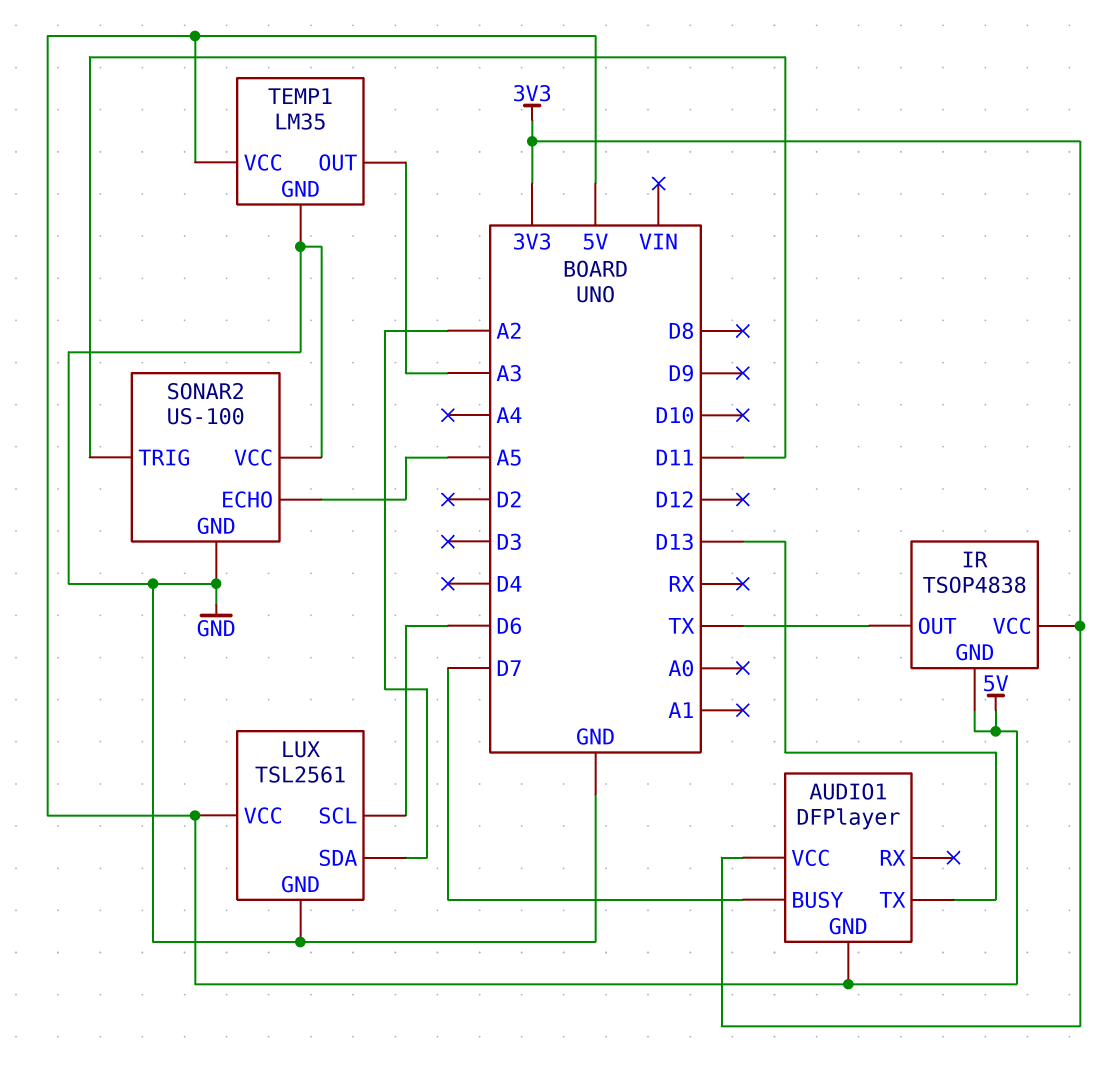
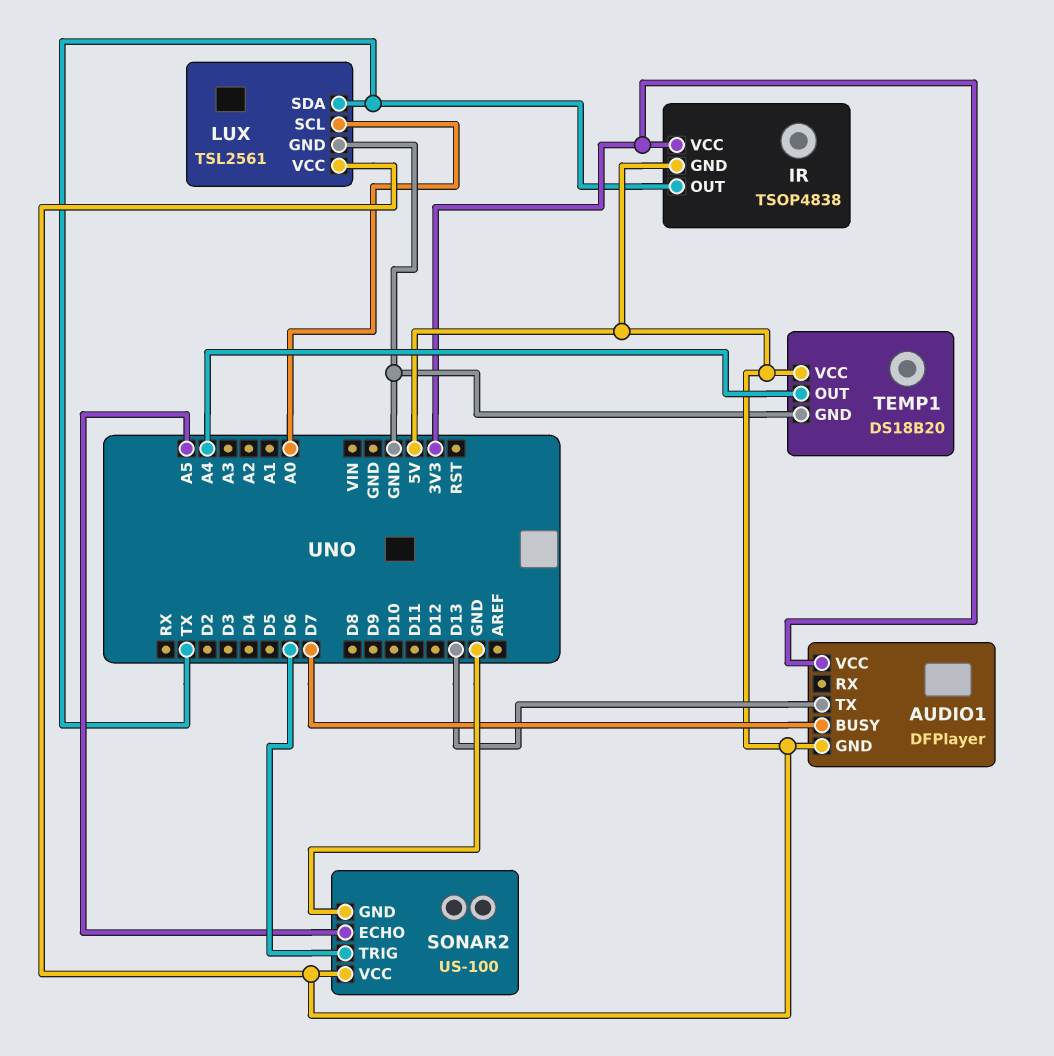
LUX pin SCL: D6 -> A0
LUX pin SDA: A2 -> TX
SONAR2 pin TRIG: D11 -> D6
SONAR2 pin VCC: GND -> 5V
TEMP1: LM35 -> DS18B20
TEMP1 pin OUT: A3 -> A4

